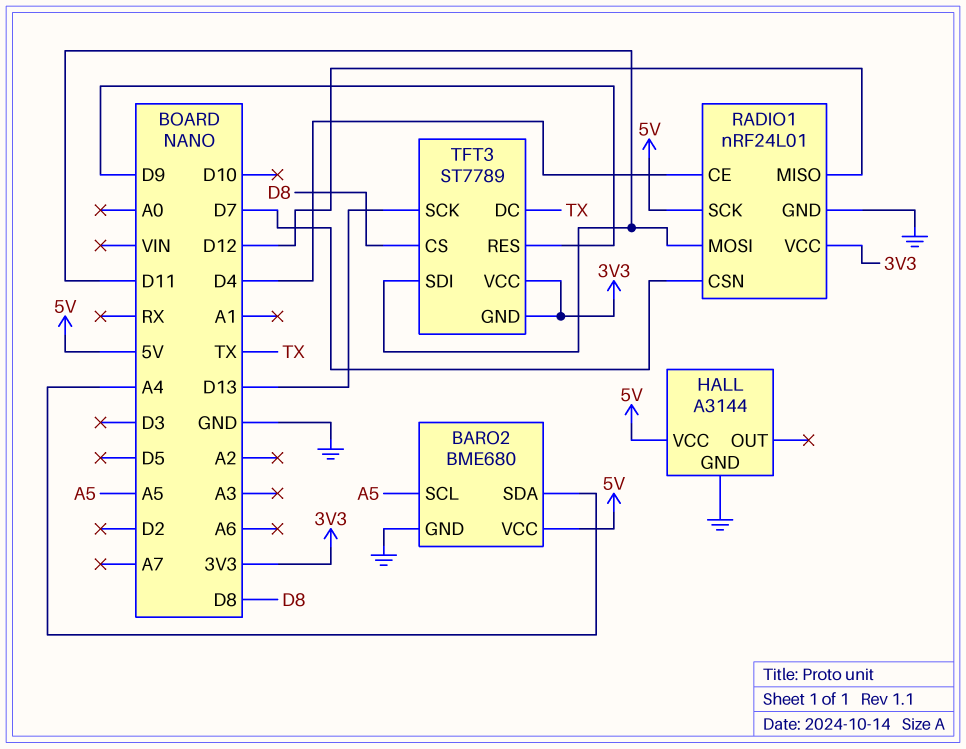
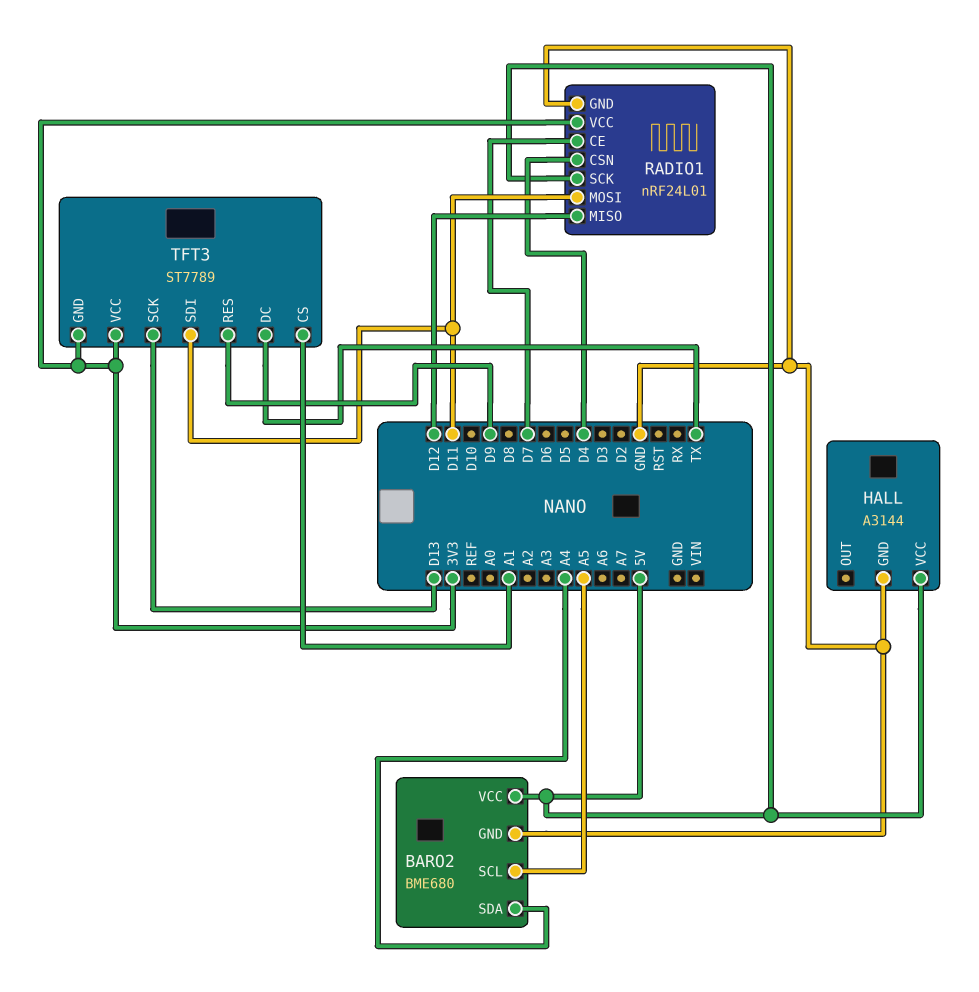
RADIO1 pin CE: D4 -> D7
RADIO1 pin CSN: D7 -> D4
TFT3 pin CS: D8 -> A1

